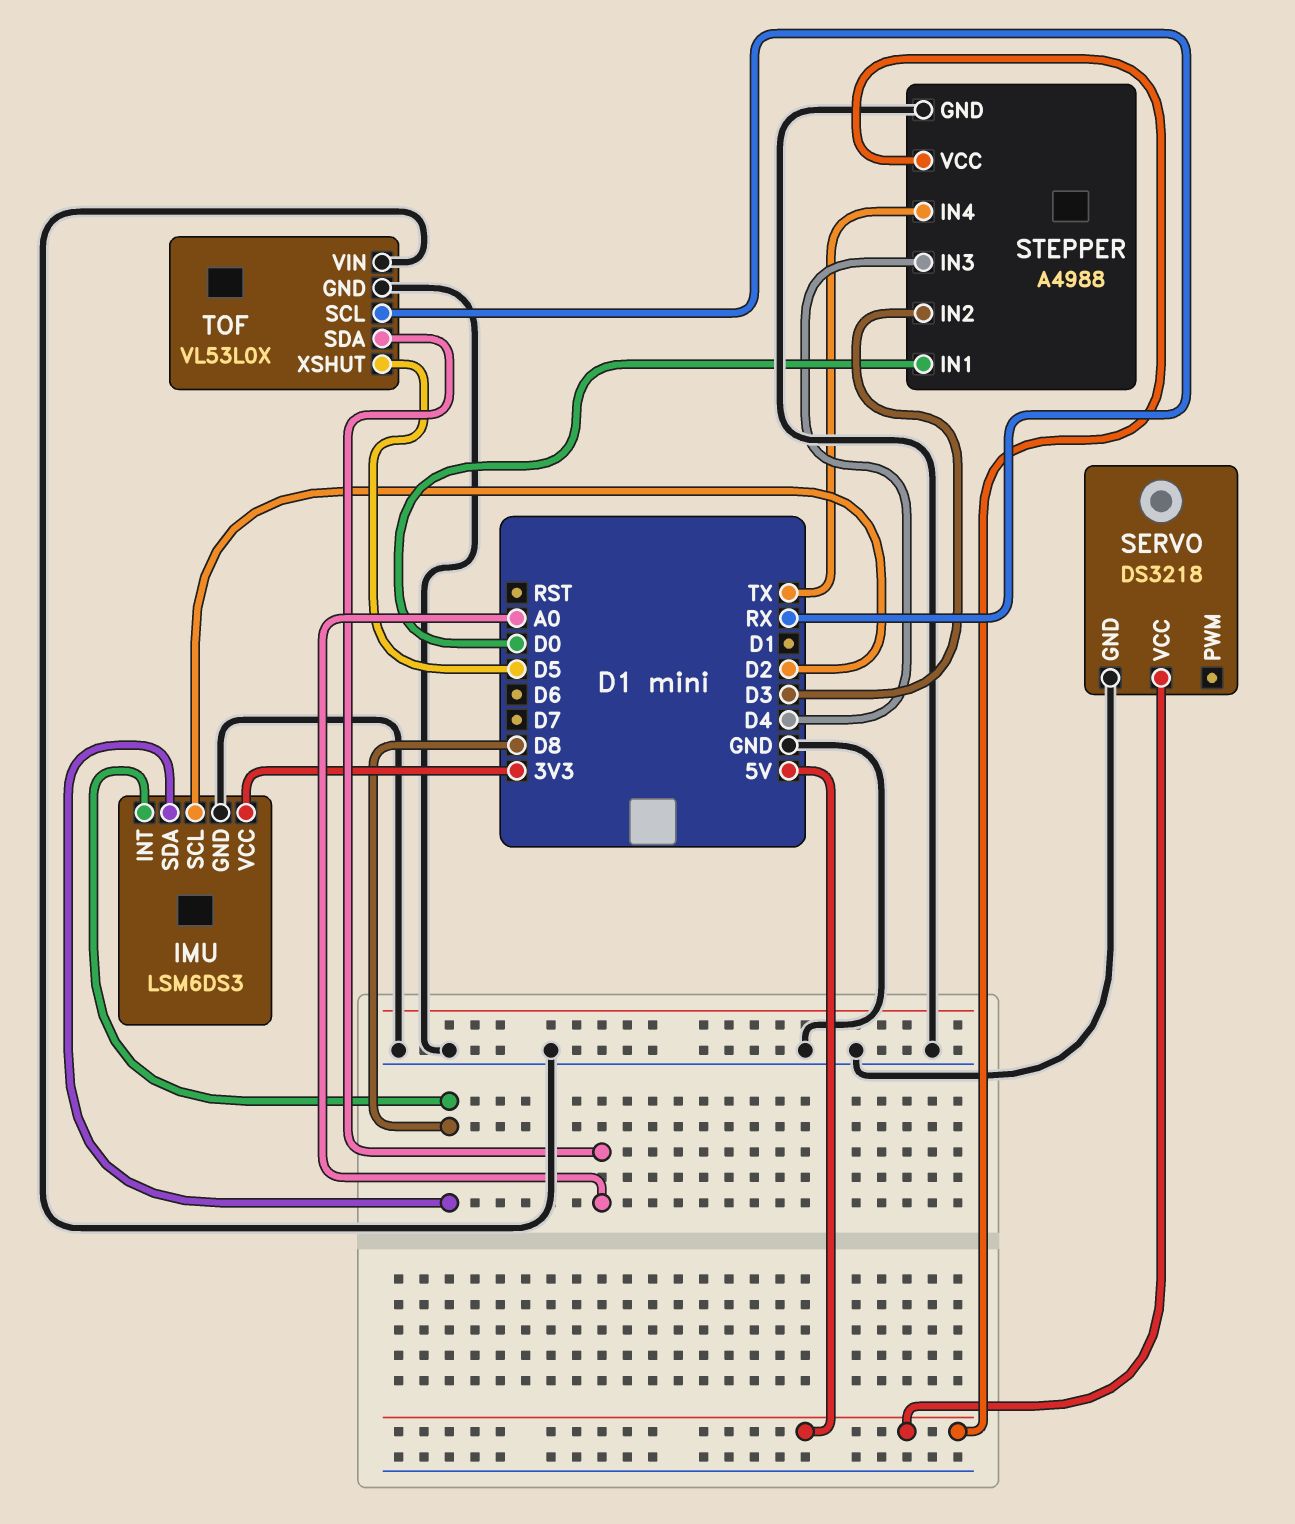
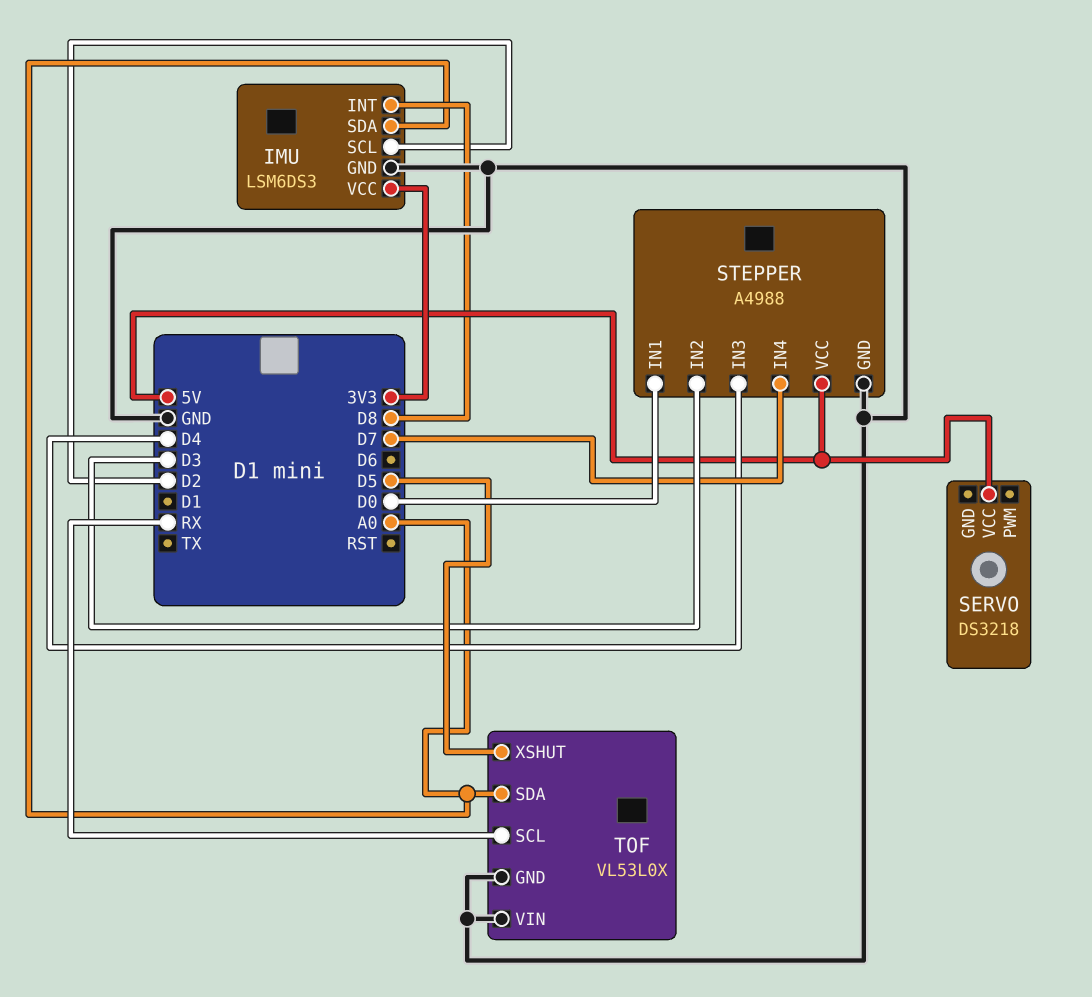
IMU pin SDA: D8 -> A0
SERVO pin GND: GND -> none
STEPPER pin IN4: TX -> D7

